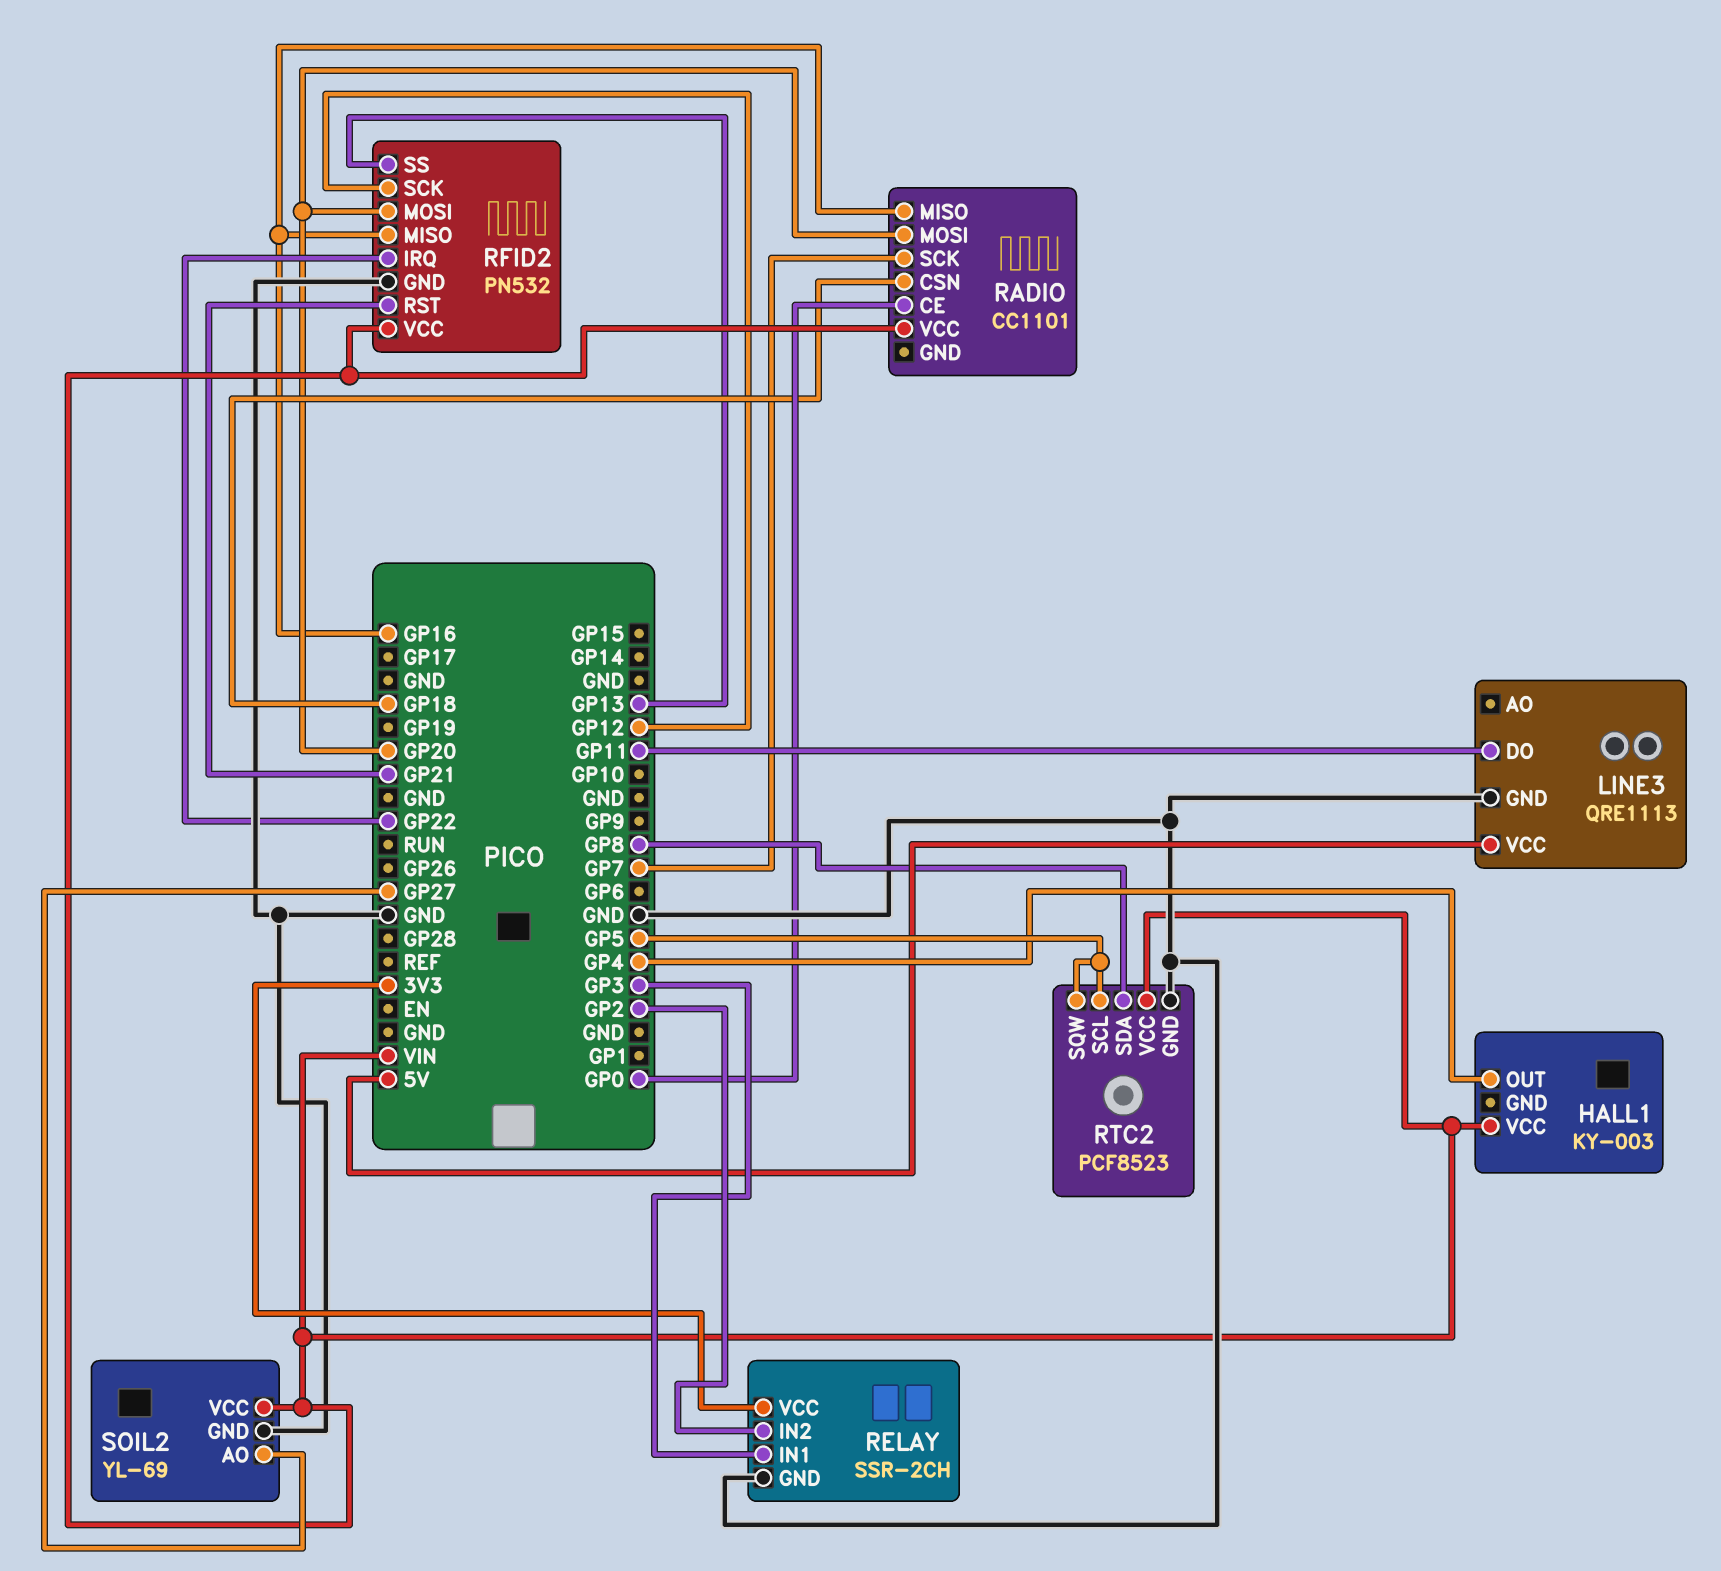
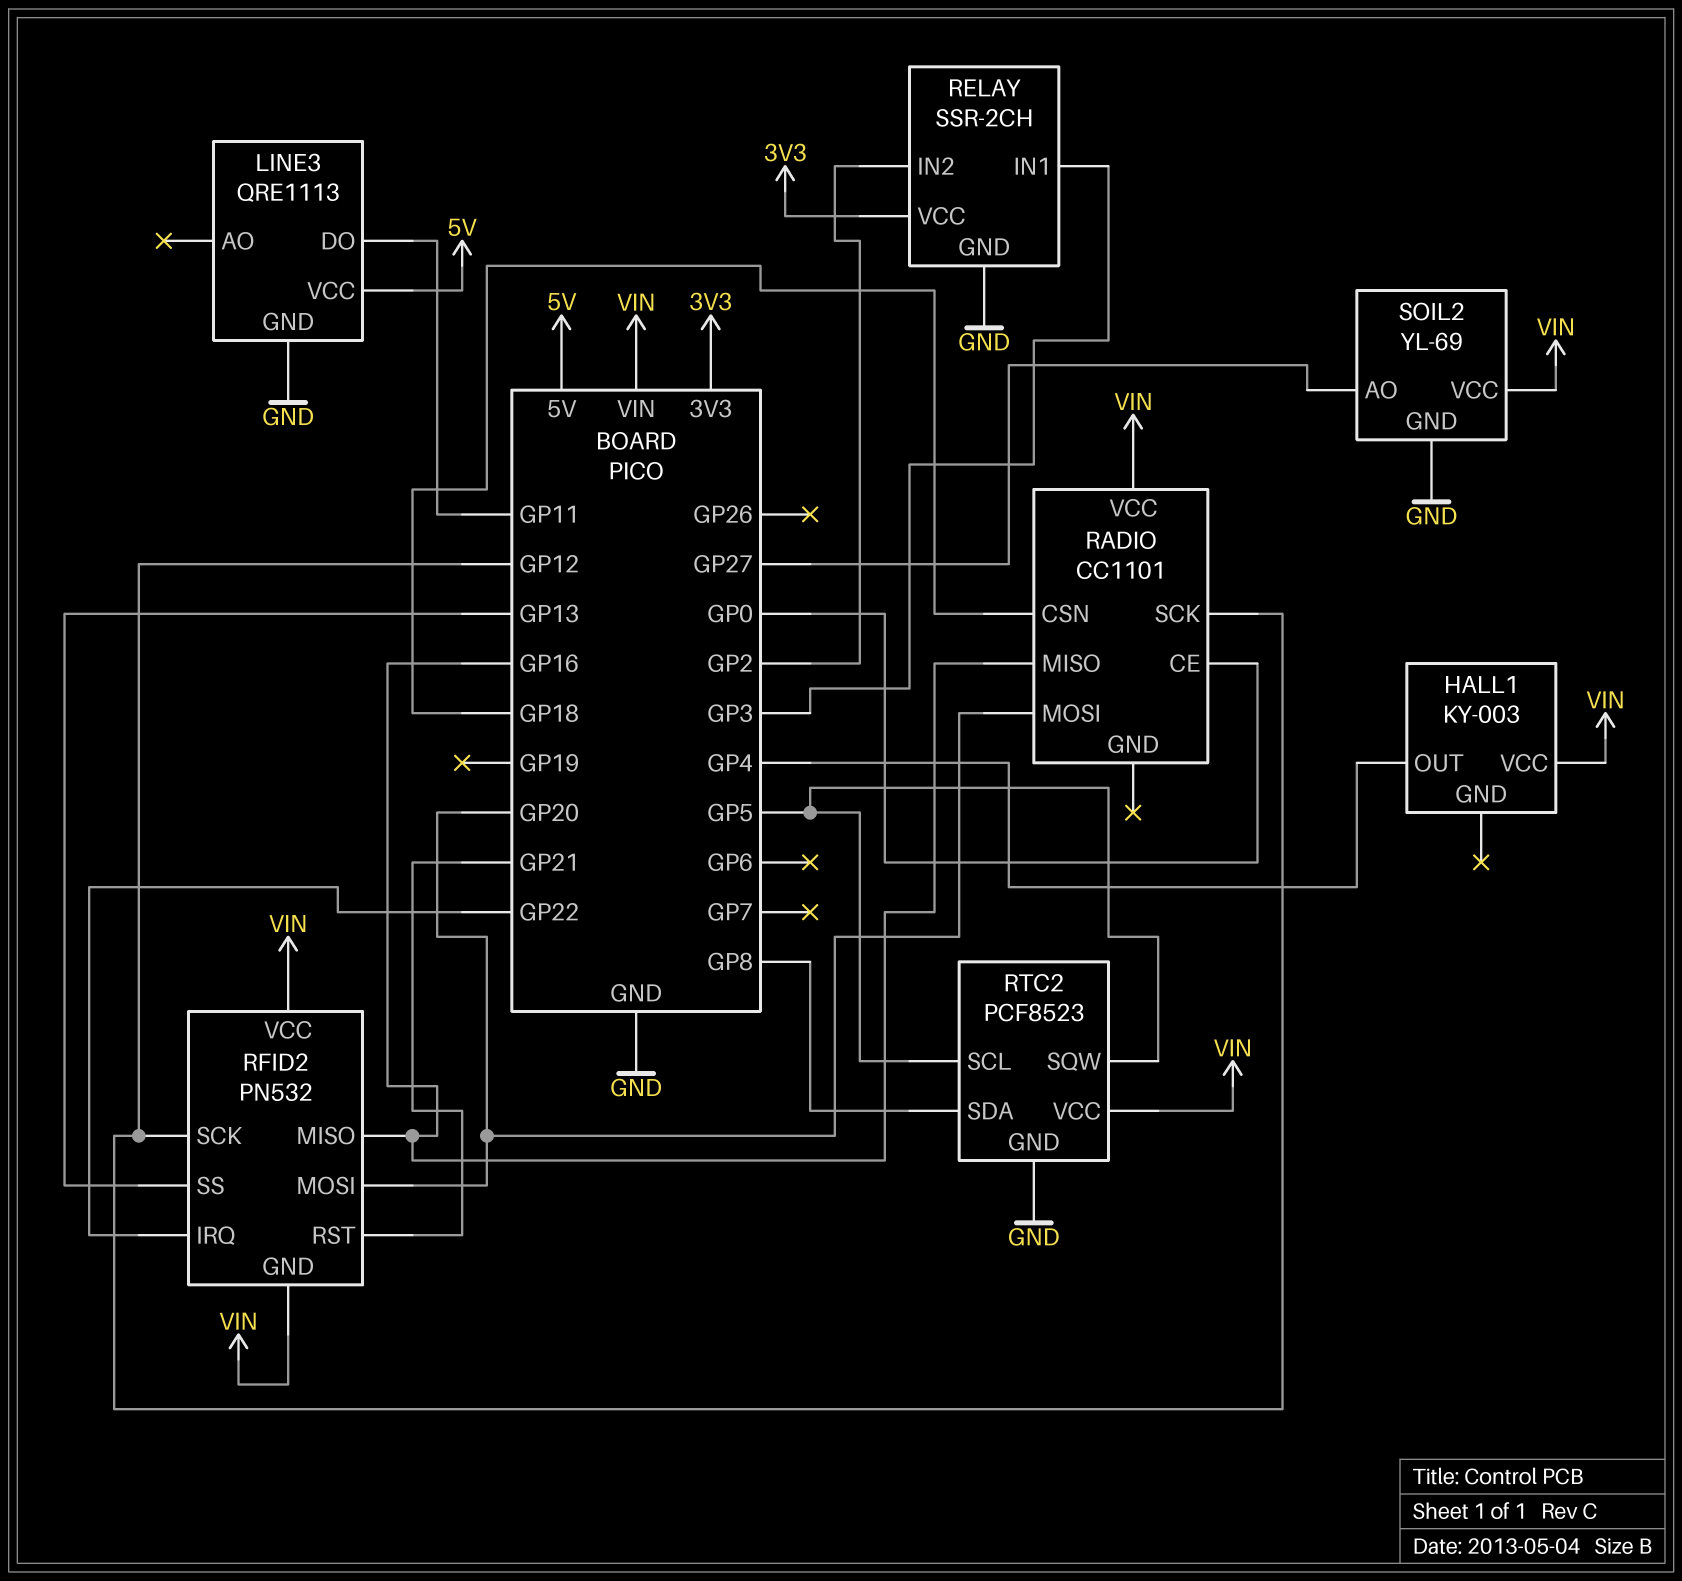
RADIO pin SCK: GP7 -> GP12
RFID2 pin GND: GND -> VIN

